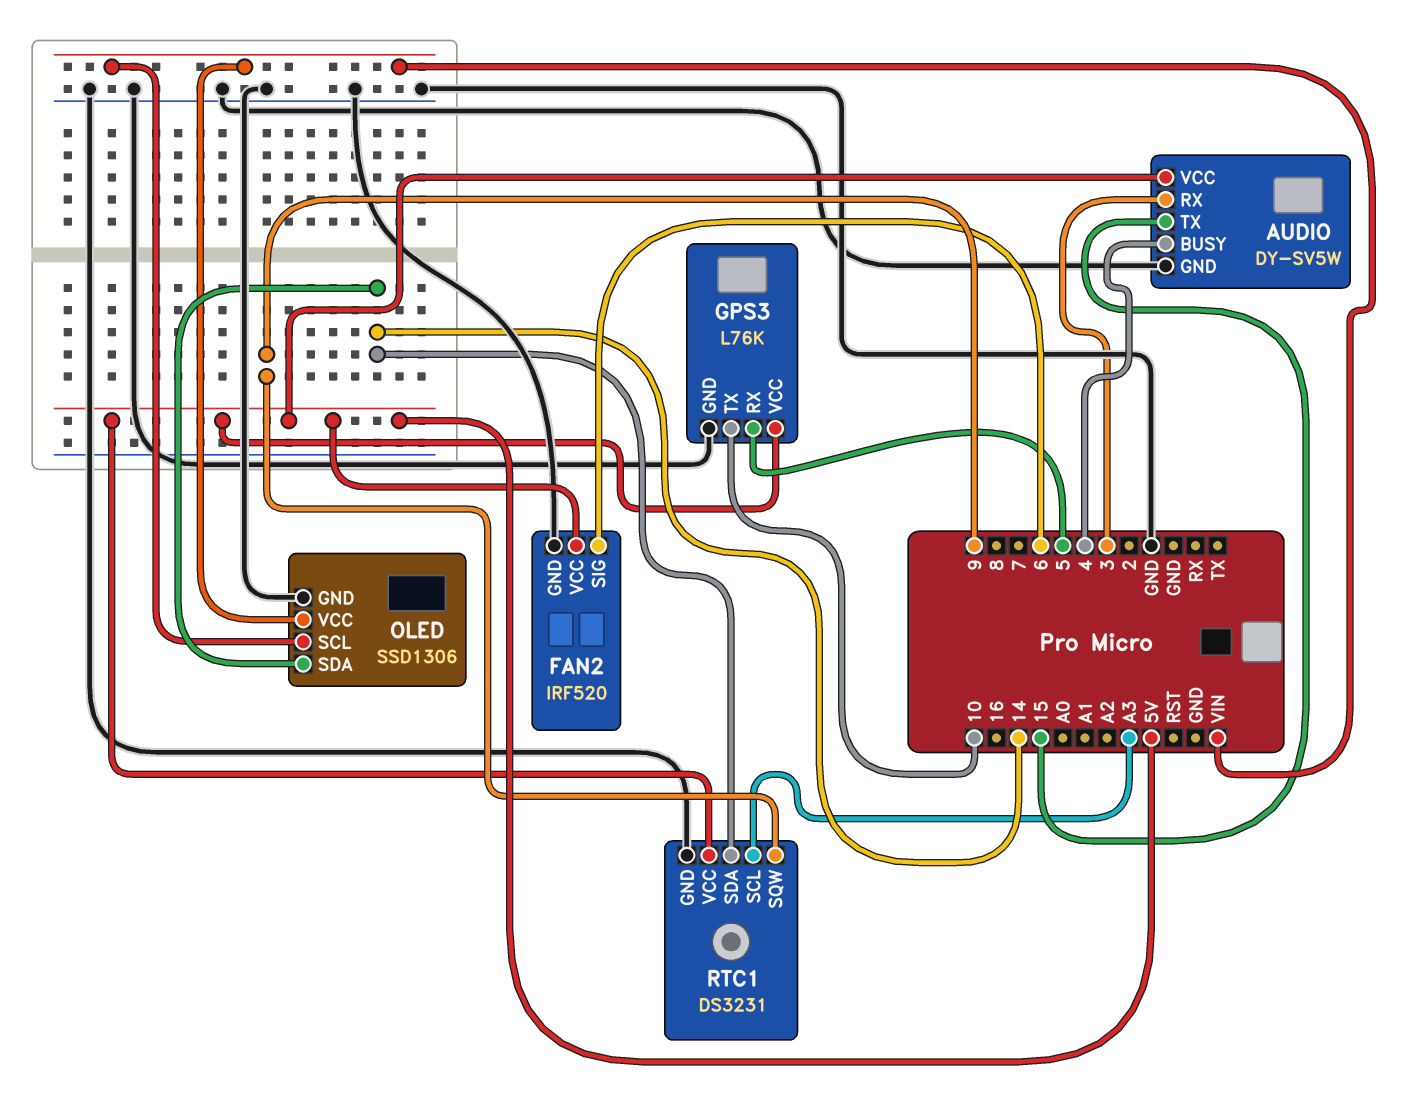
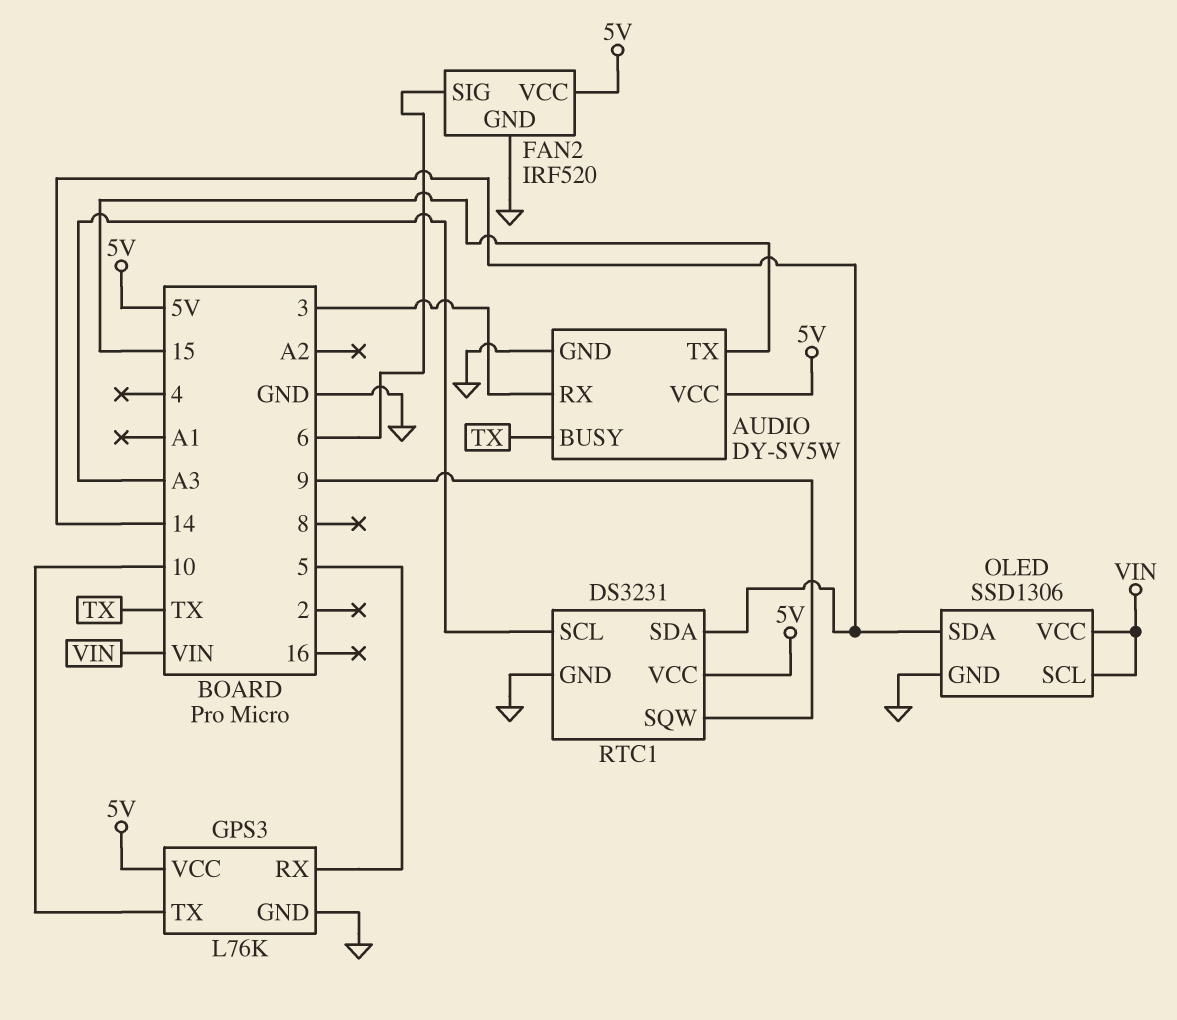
AUDIO pin BUSY: 4 -> TX

